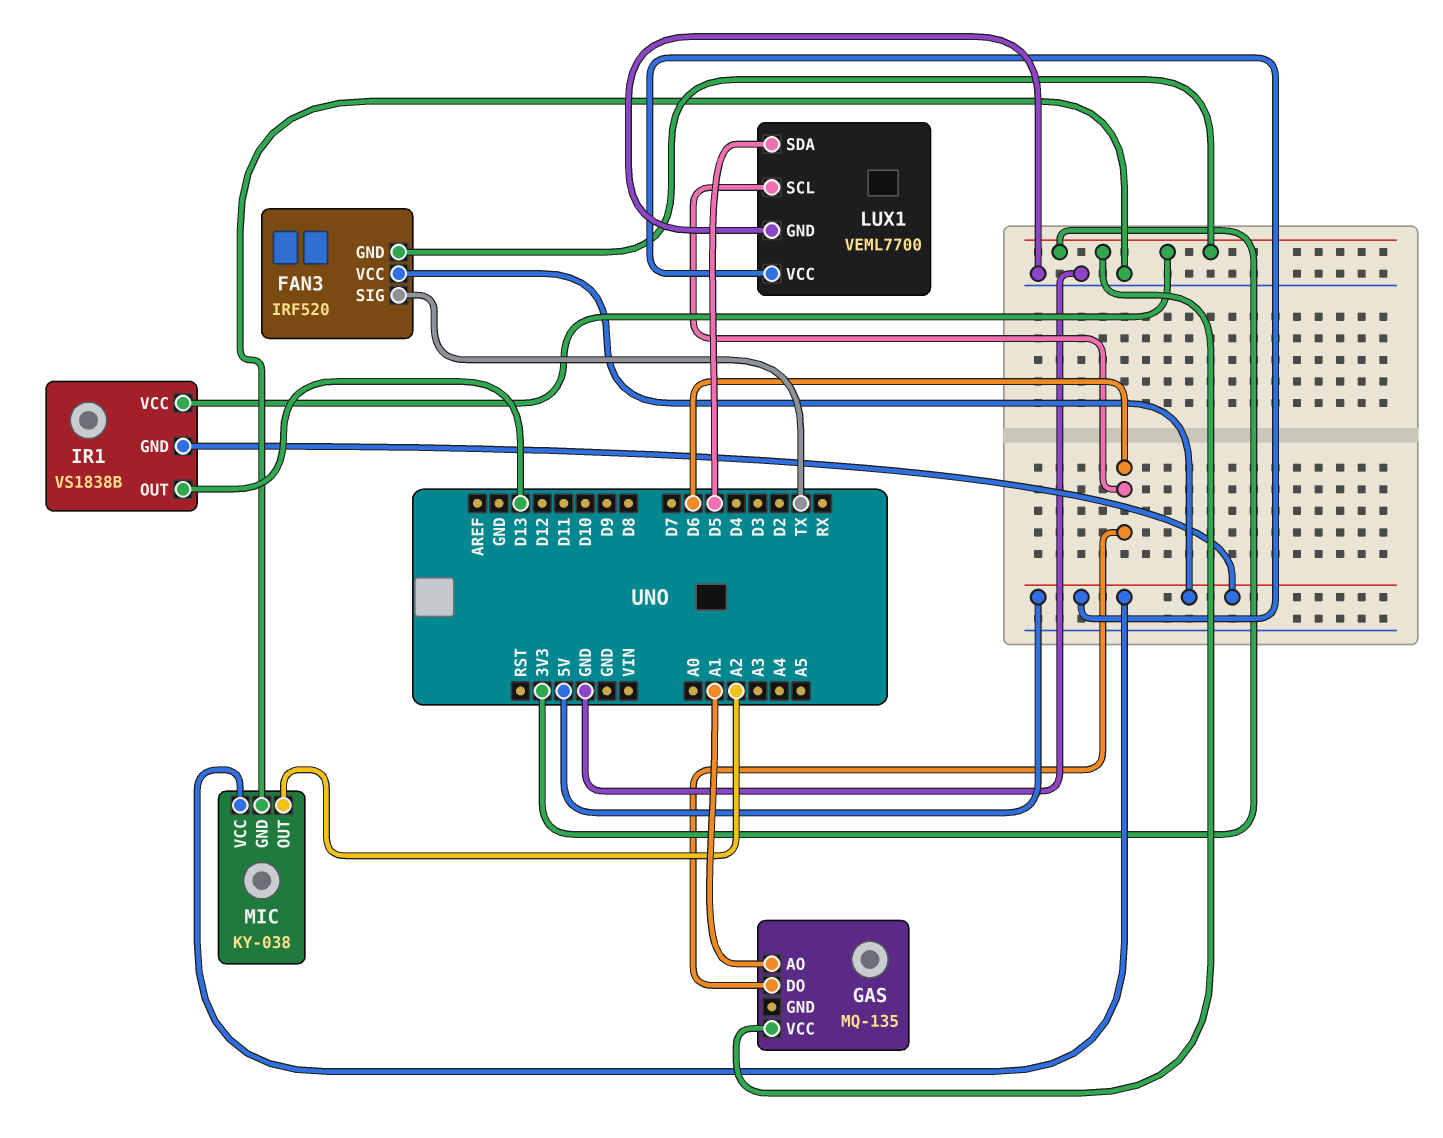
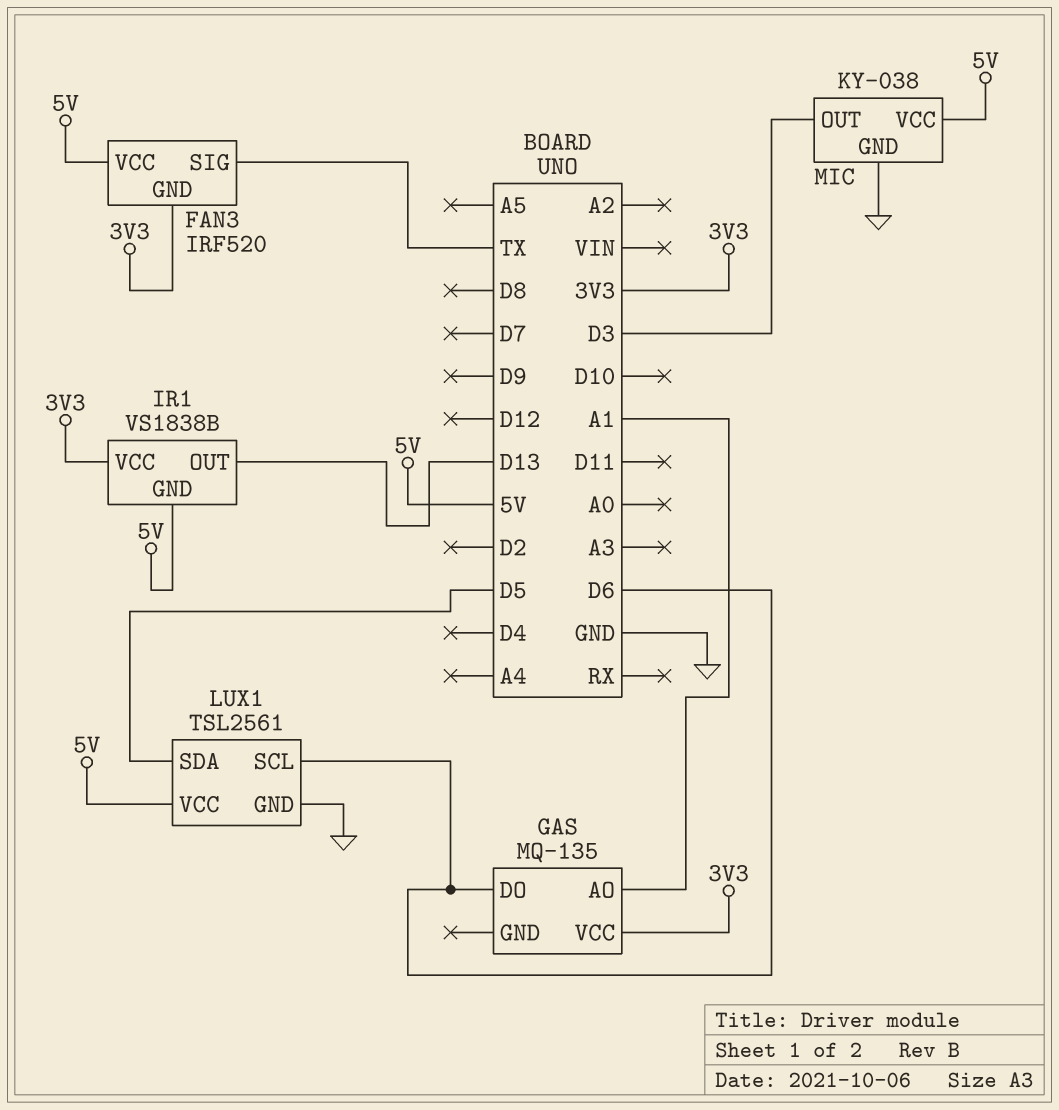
LUX1: VEML7700 -> TSL2561
MIC pin OUT: A2 -> D3

